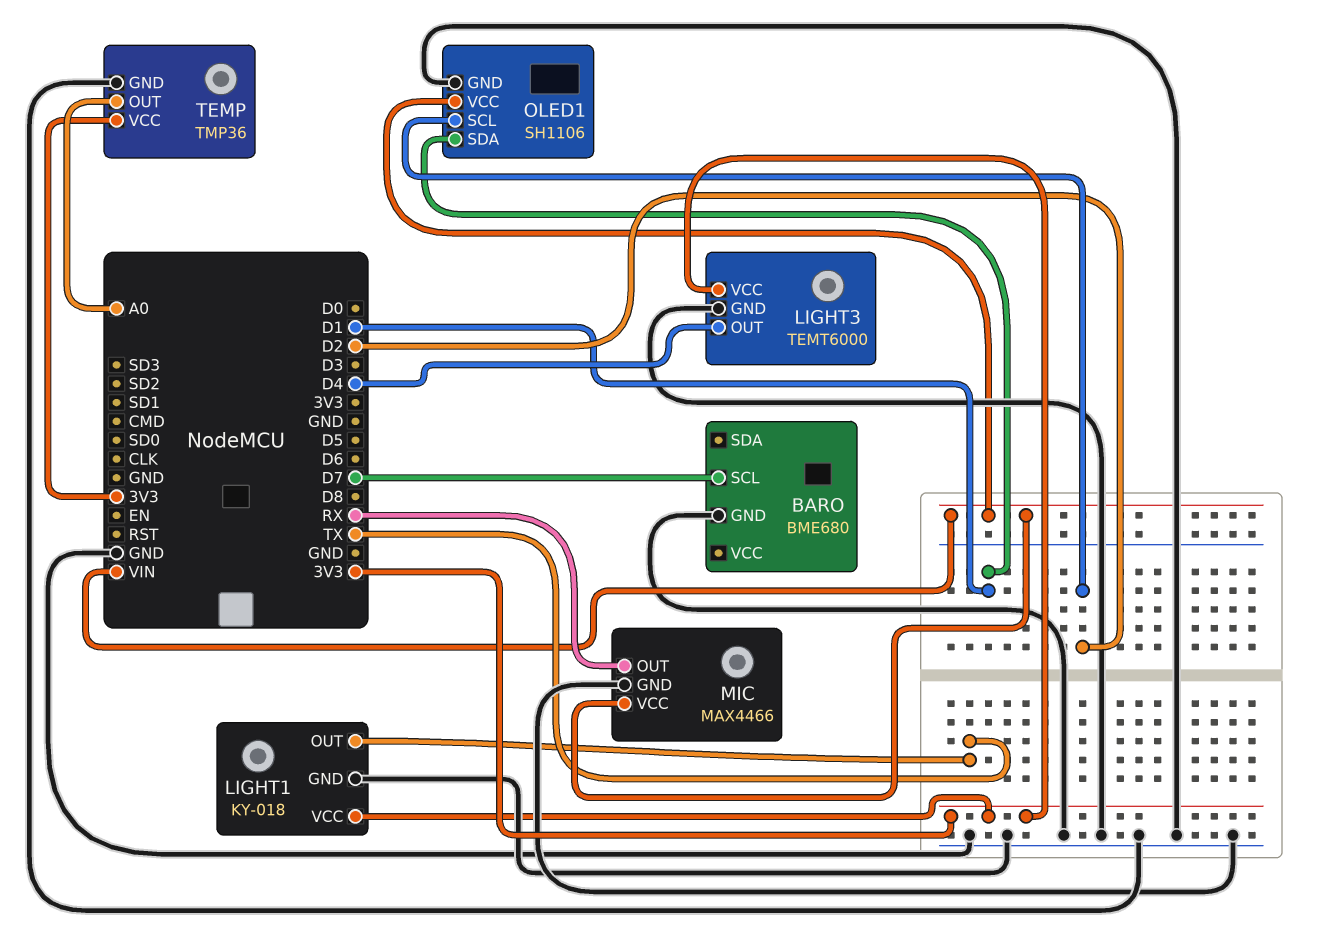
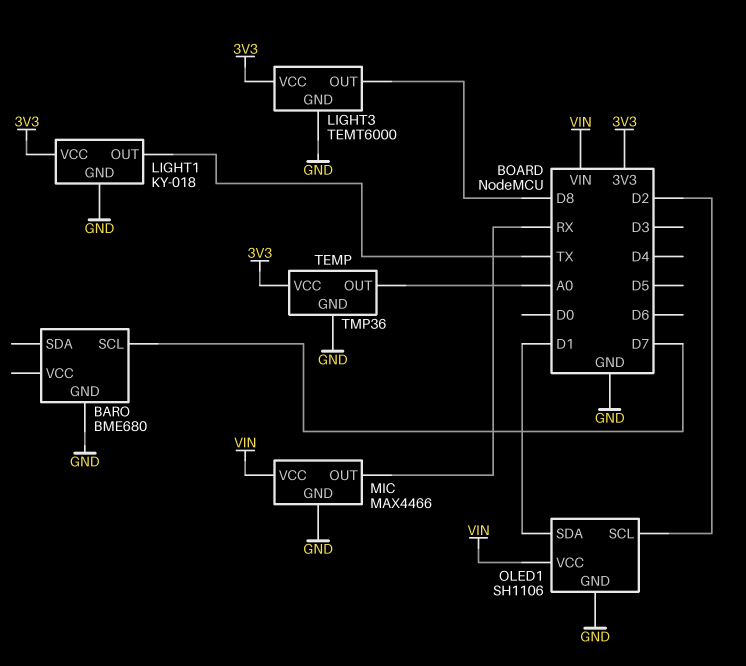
LIGHT3 pin OUT: D4 -> D8

